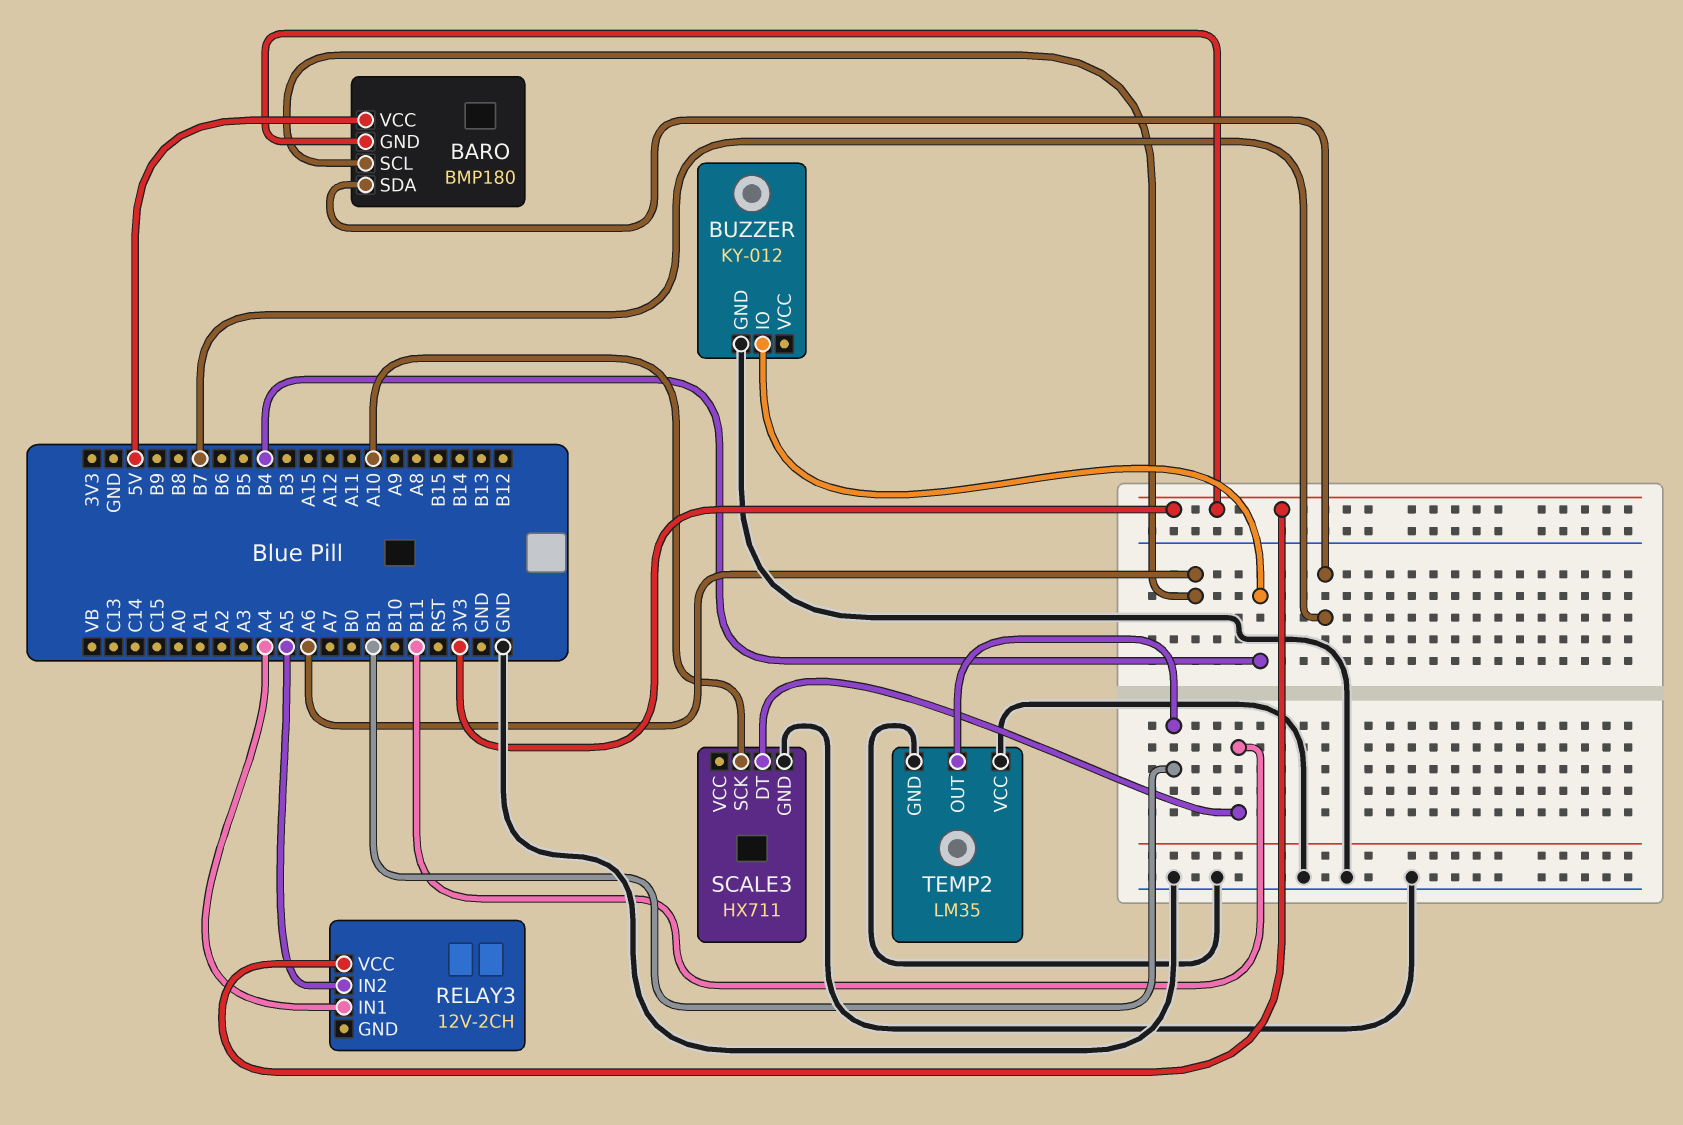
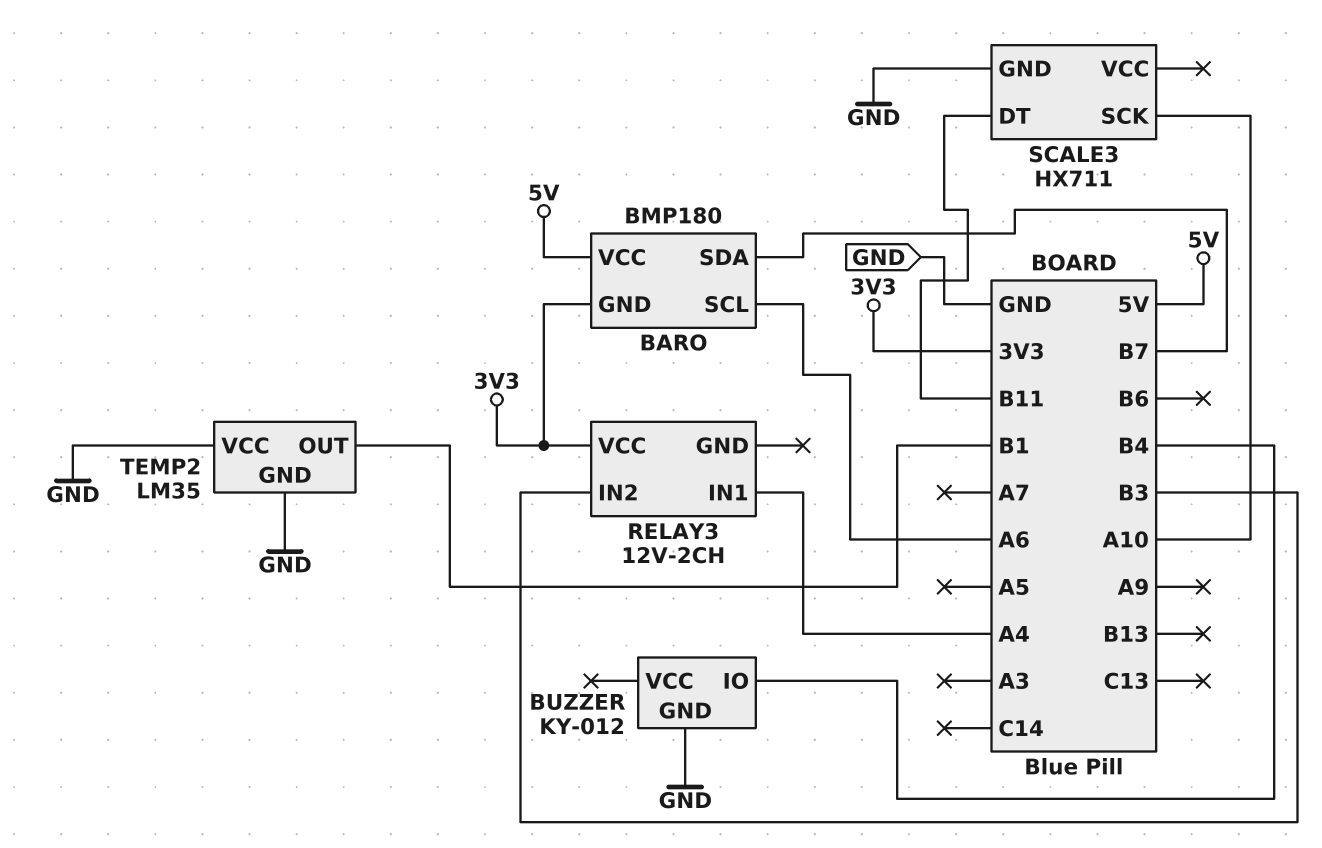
RELAY3 pin IN2: A5 -> B3

